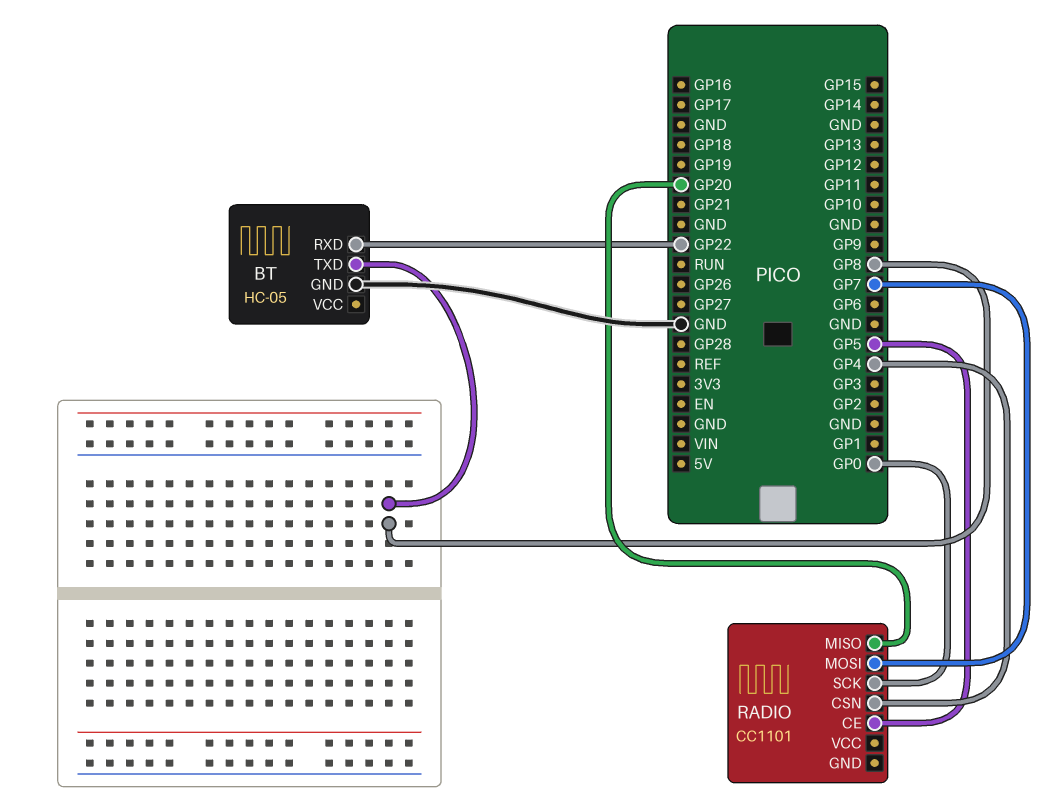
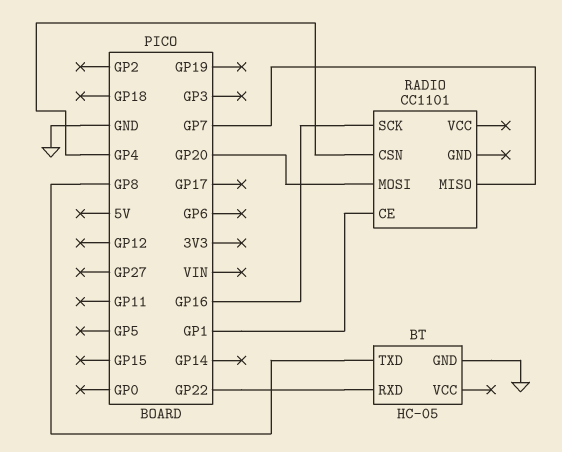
RADIO pin CE: GP5 -> GP1
RADIO pin MISO: GP20 -> GP7
RADIO pin MOSI: GP7 -> GP20
RADIO pin SCK: GP0 -> GP16

